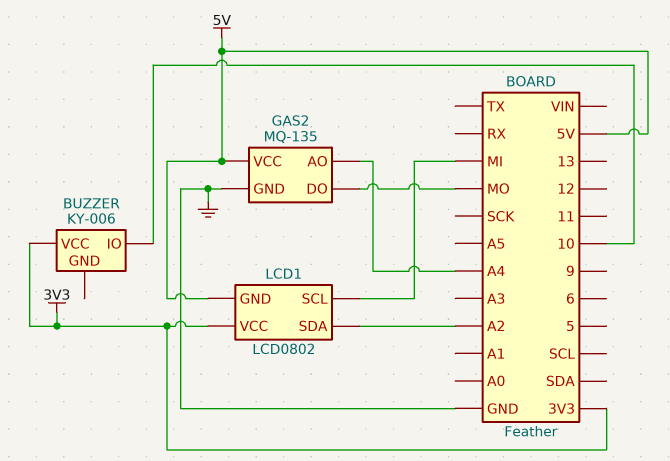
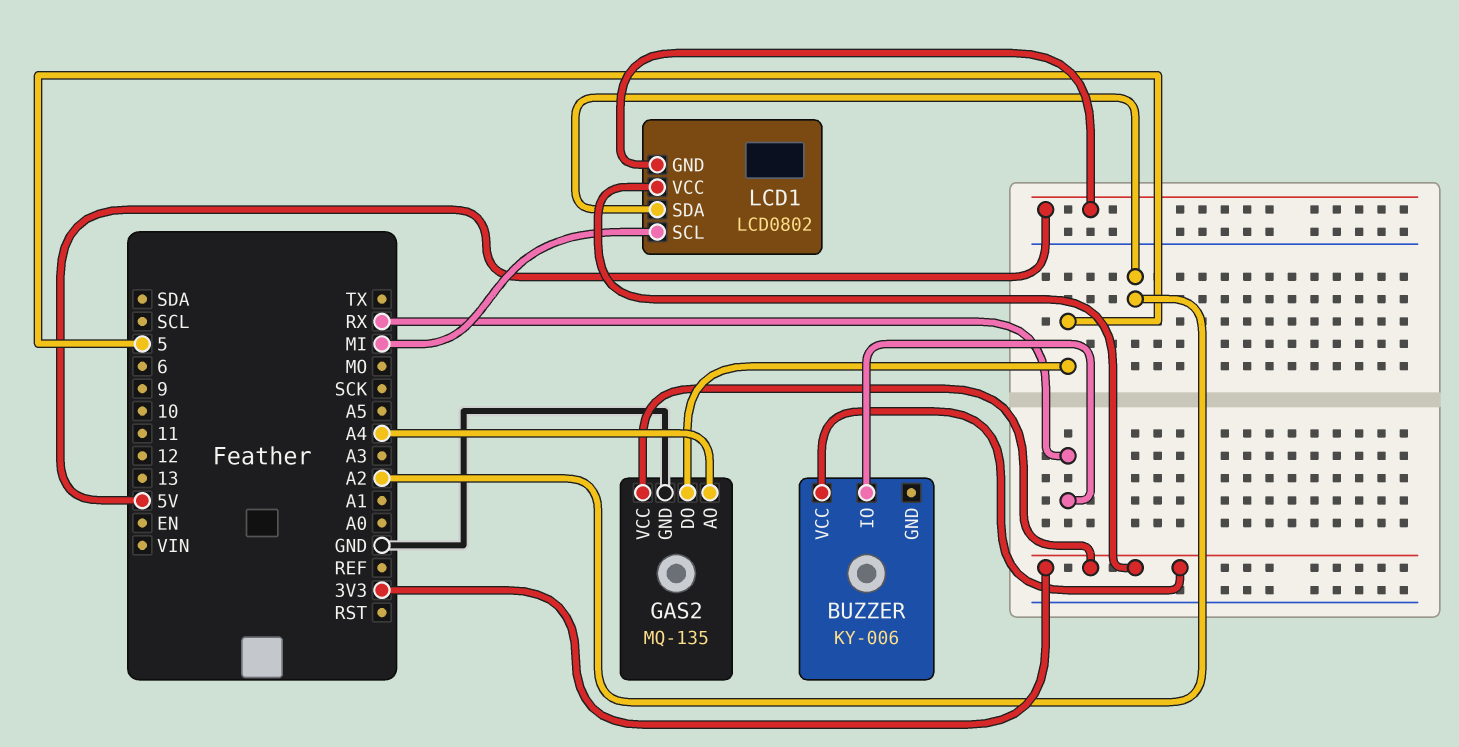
BUZZER pin IO: 10 -> RX
GAS2 pin DO: MO -> 5
GAS2 pin VCC: 5V -> 3V3

